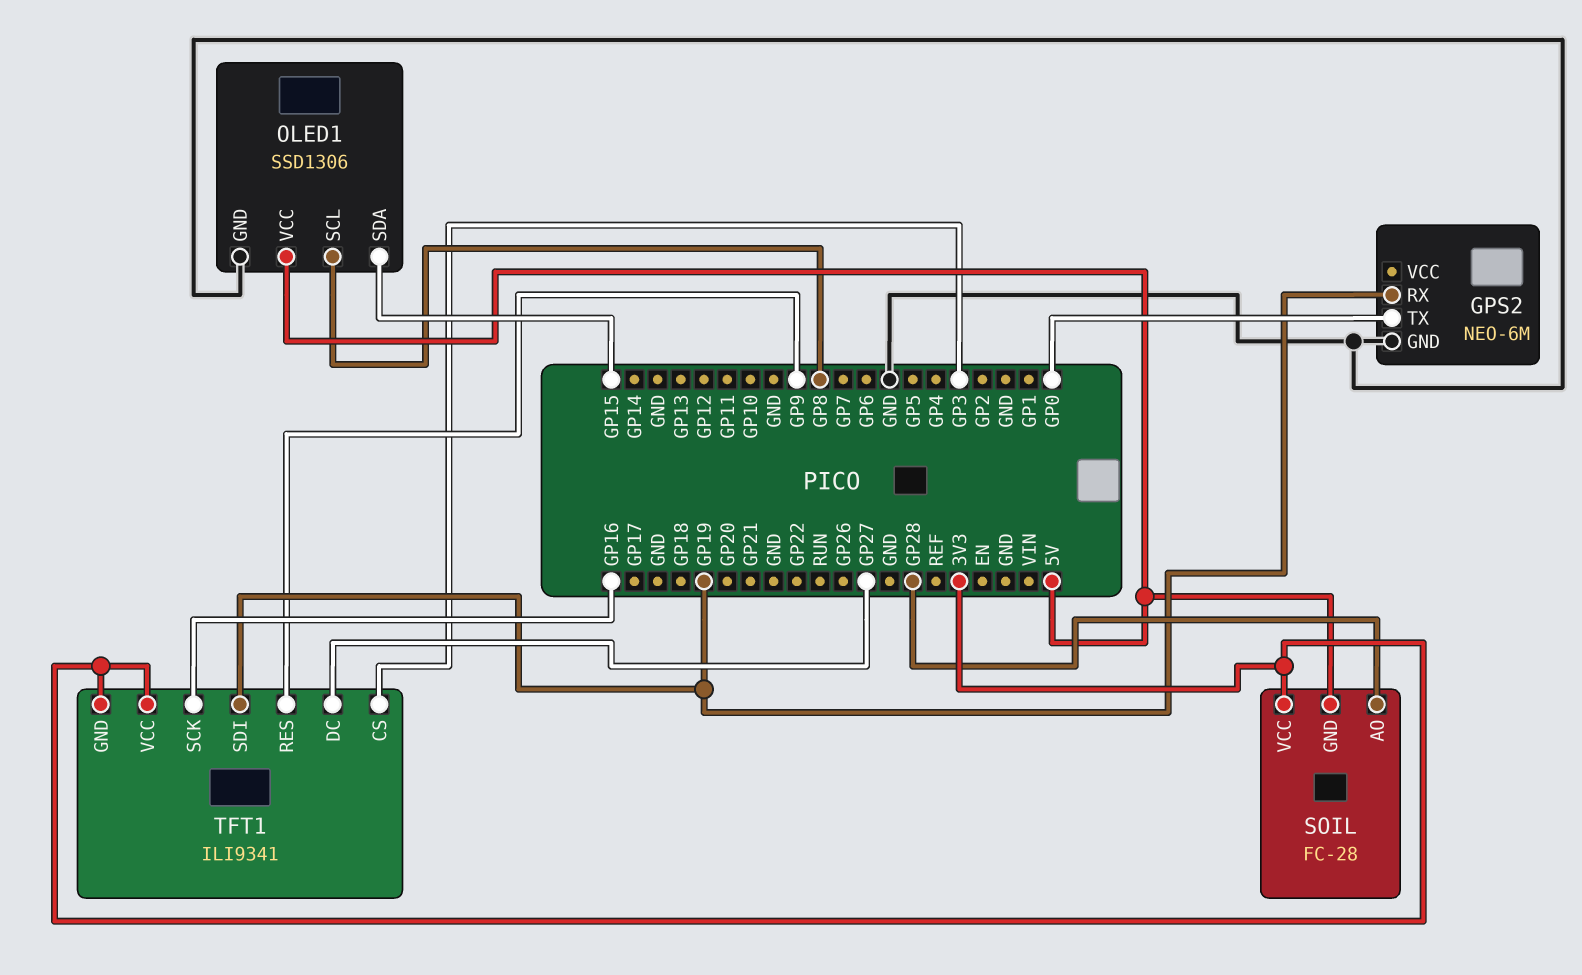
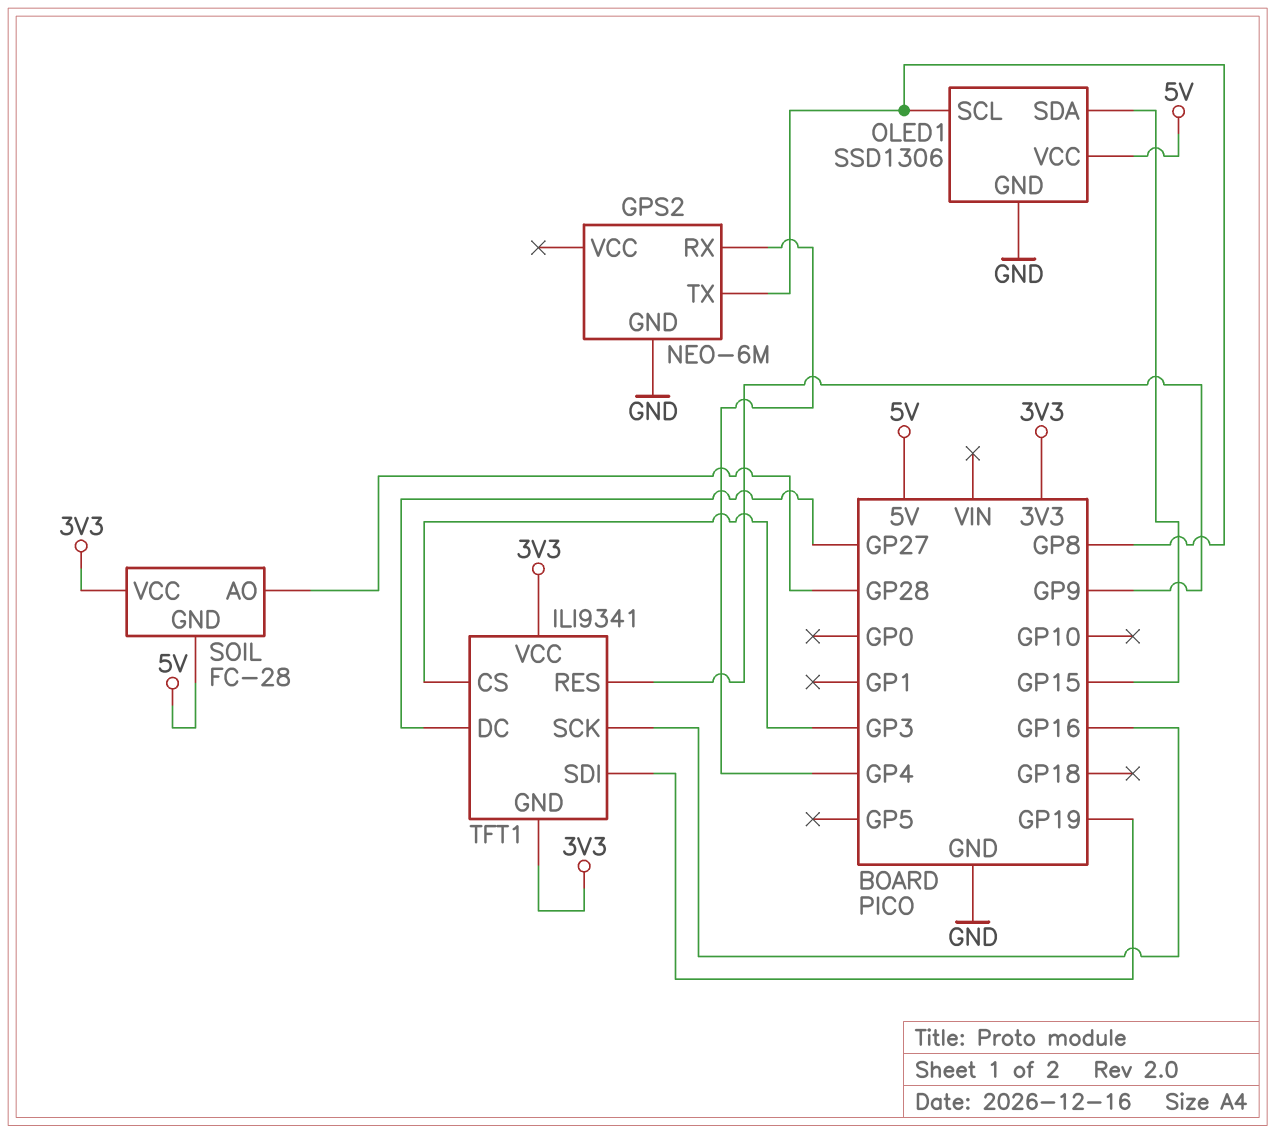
GPS2 pin RX: GP19 -> GP4
GPS2 pin TX: GP0 -> GP8

